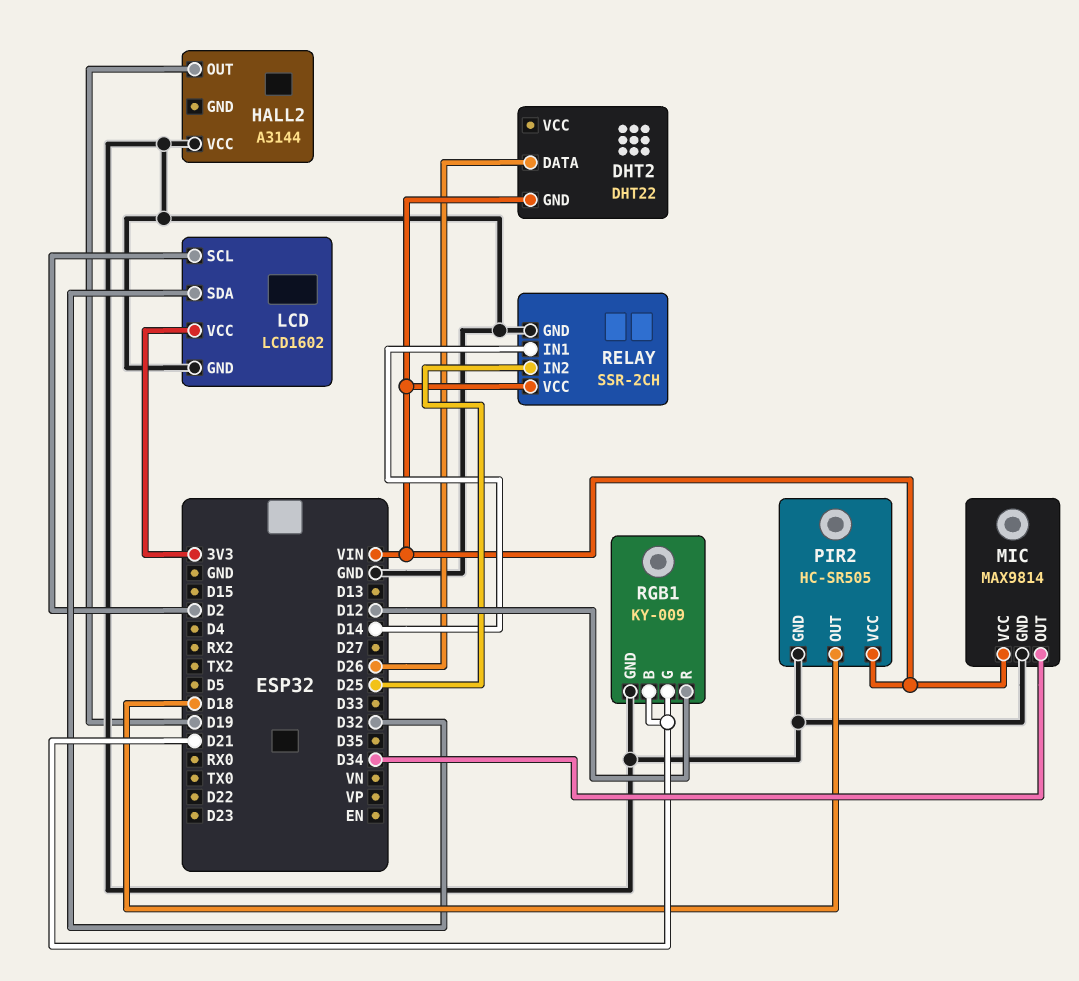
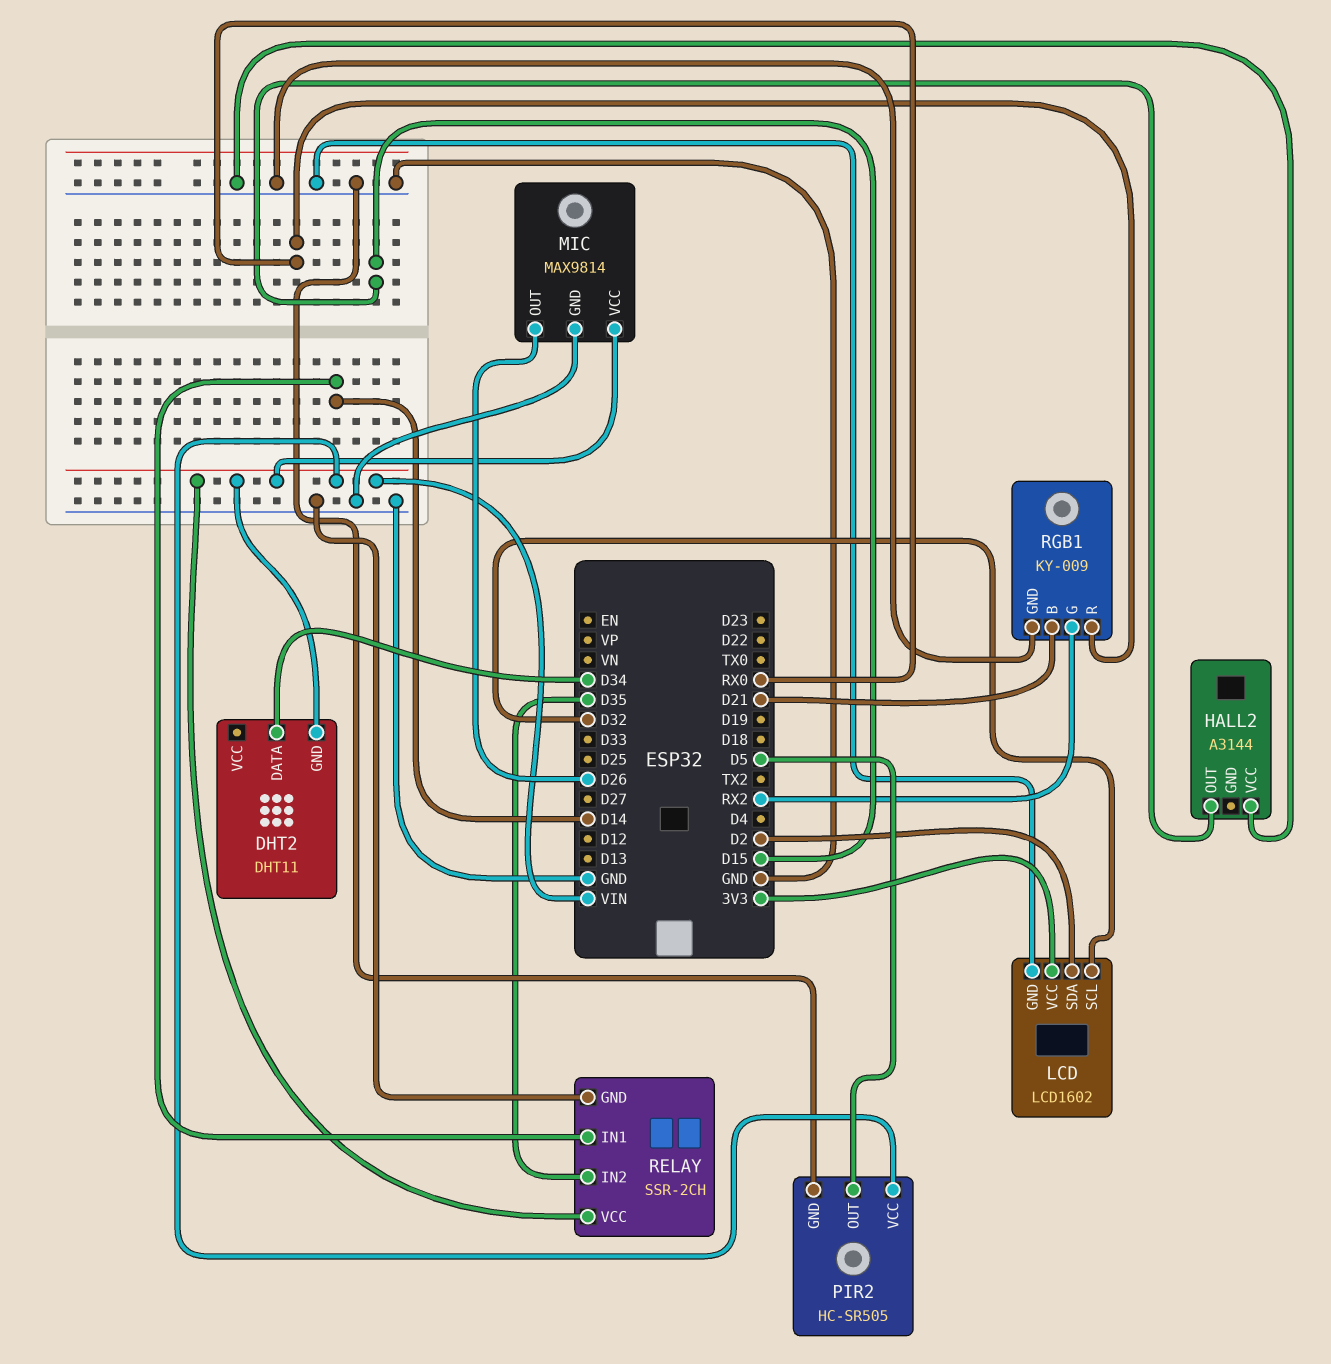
DHT2: DHT22 -> DHT11
DHT2 pin DATA: D26 -> D34
HALL2 pin OUT: D19 -> D15
LCD pin SCL: D2 -> D32
LCD pin SDA: D32 -> D2
MIC pin OUT: D34 -> D26
PIR2 pin OUT: D18 -> D5
RELAY pin IN2: D25 -> D35
RGB1 pin G: D21 -> RX2
RGB1 pin R: D12 -> RX0

